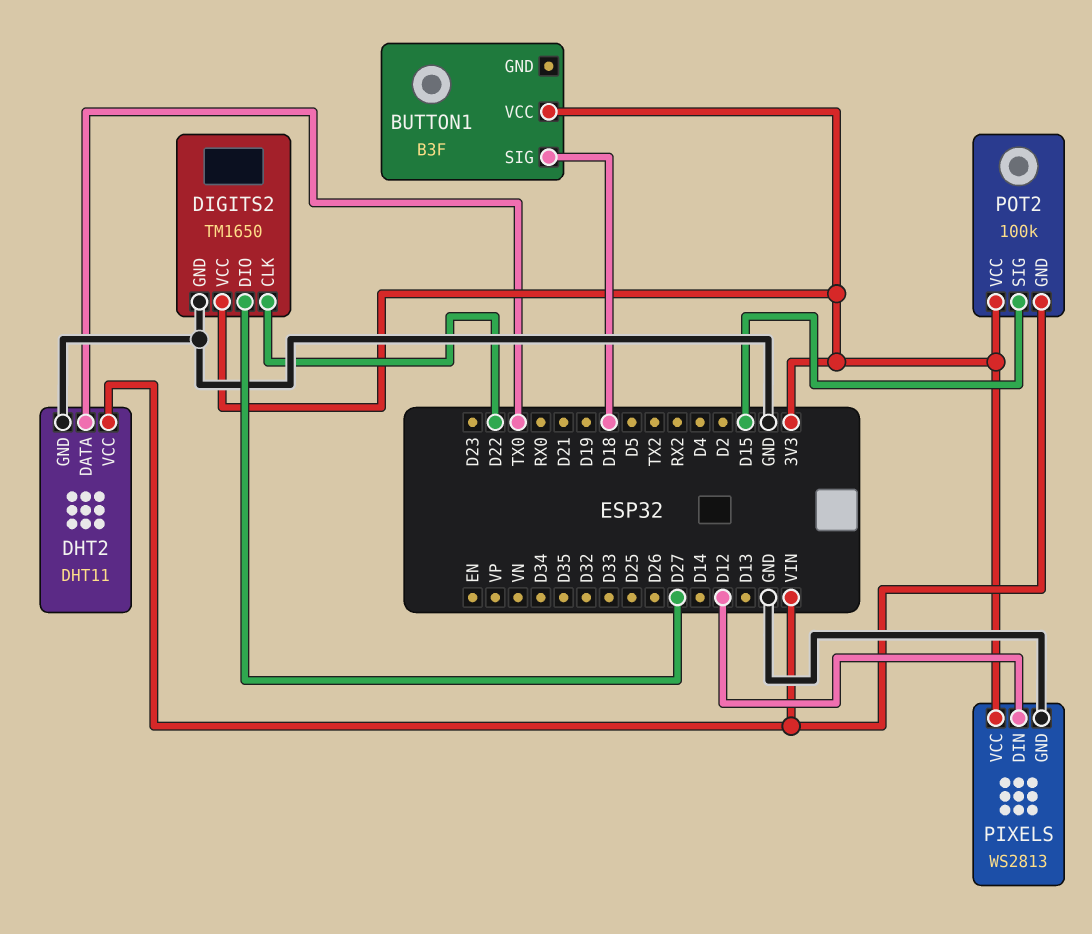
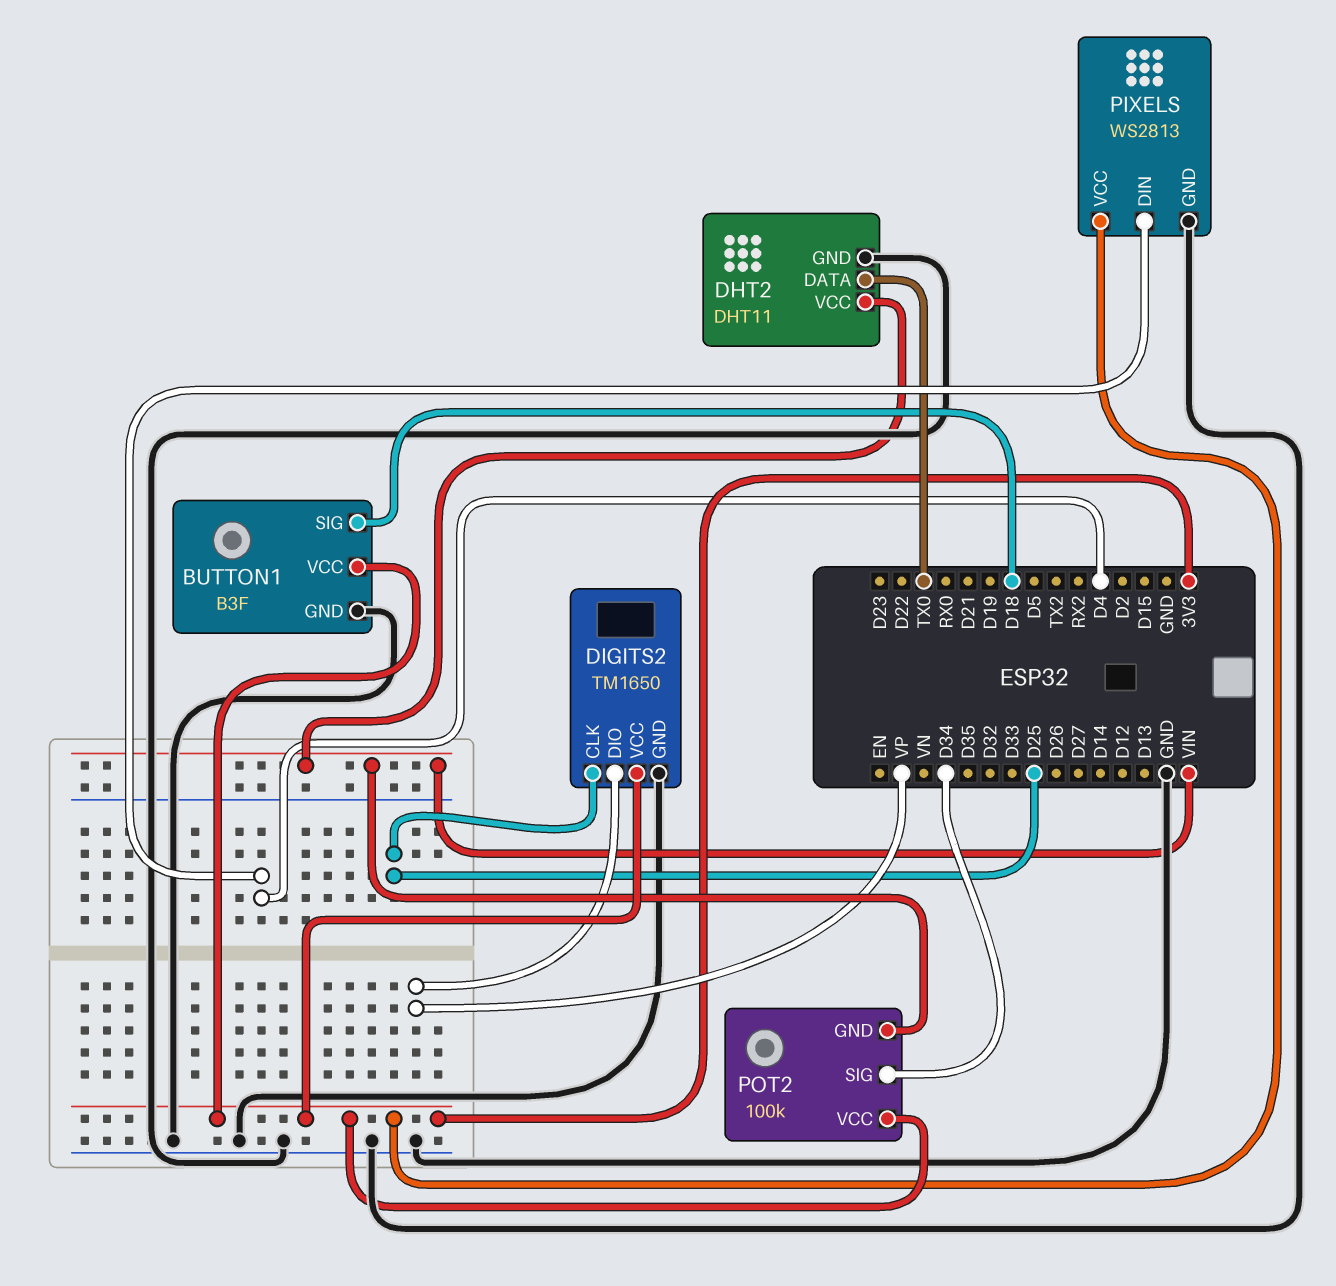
BUTTON1 pin GND: none -> GND
DIGITS2 pin CLK: D22 -> D25
DIGITS2 pin DIO: D27 -> VP
PIXELS pin DIN: D12 -> D4
POT2 pin SIG: D15 -> D34

